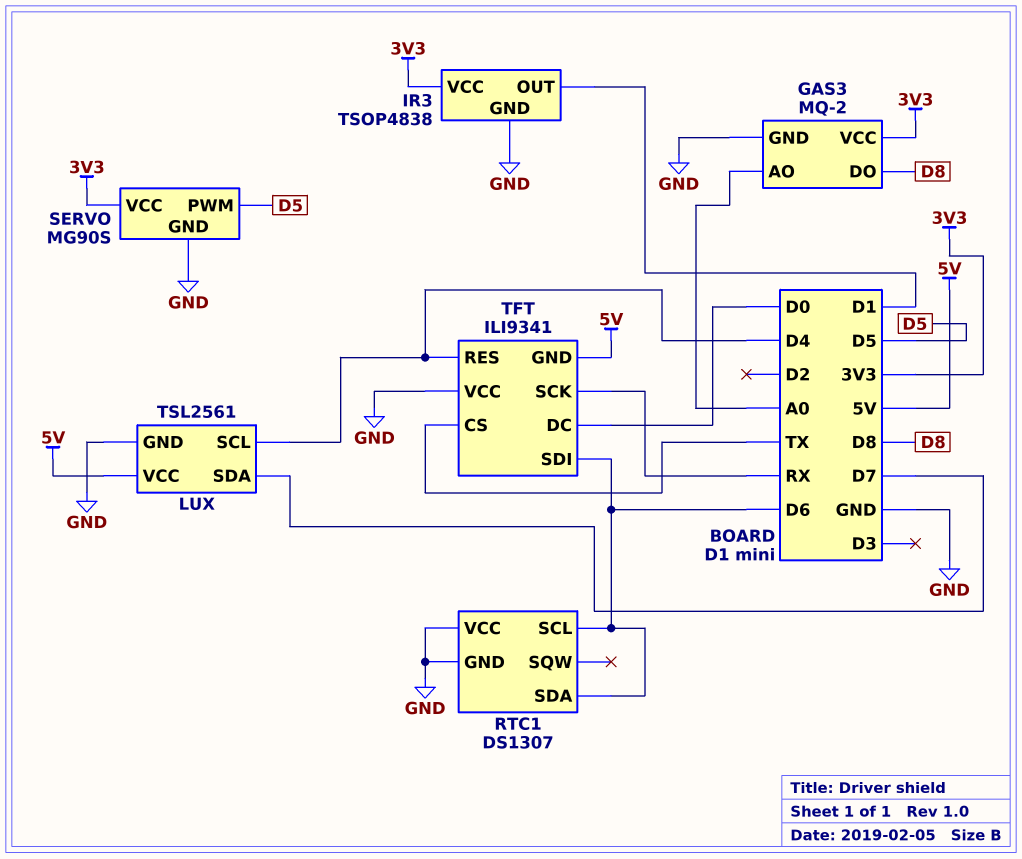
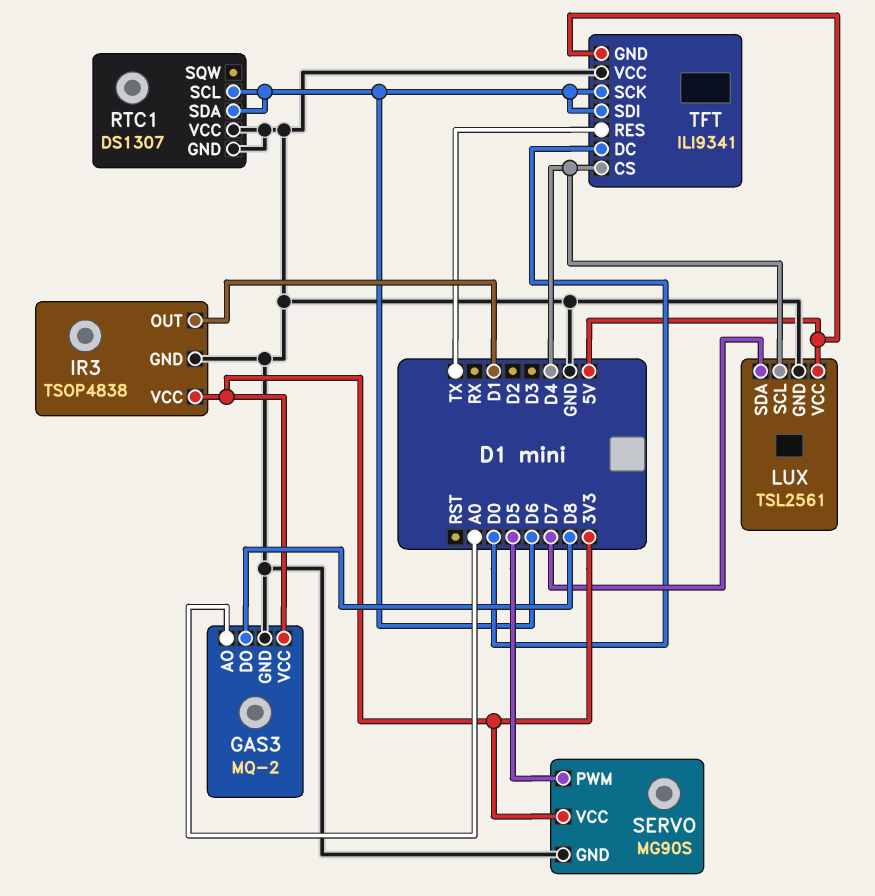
TFT pin CS: TX -> D4
TFT pin RES: D4 -> TX
TFT pin SCK: RX -> D6

